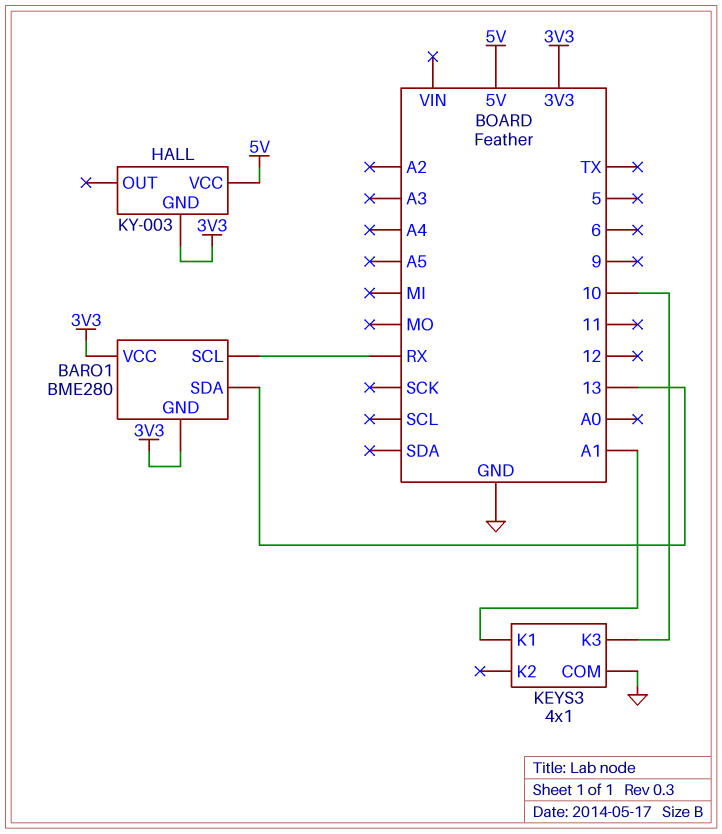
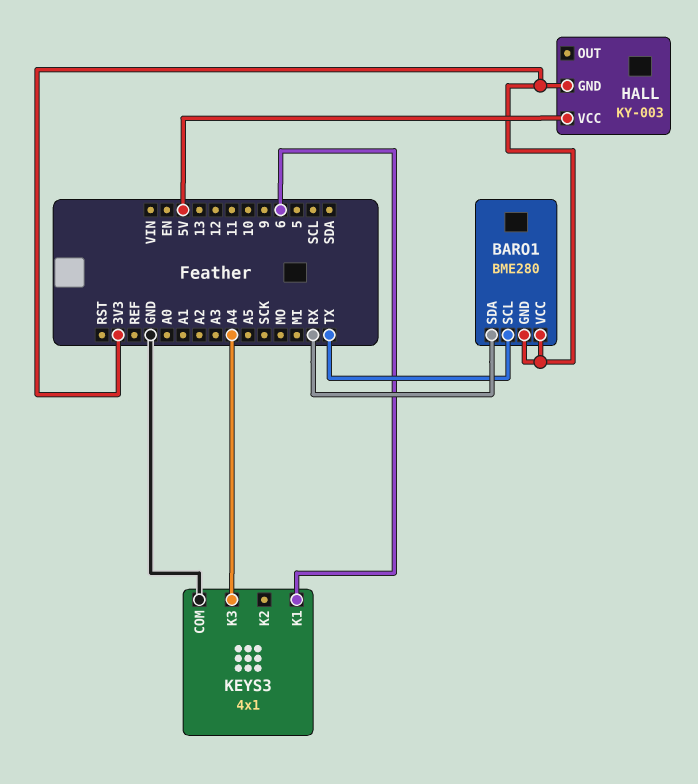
BARO1 pin SCL: RX -> TX
BARO1 pin SDA: 13 -> RX
KEYS3 pin K1: A1 -> 6
KEYS3 pin K3: 10 -> A4

